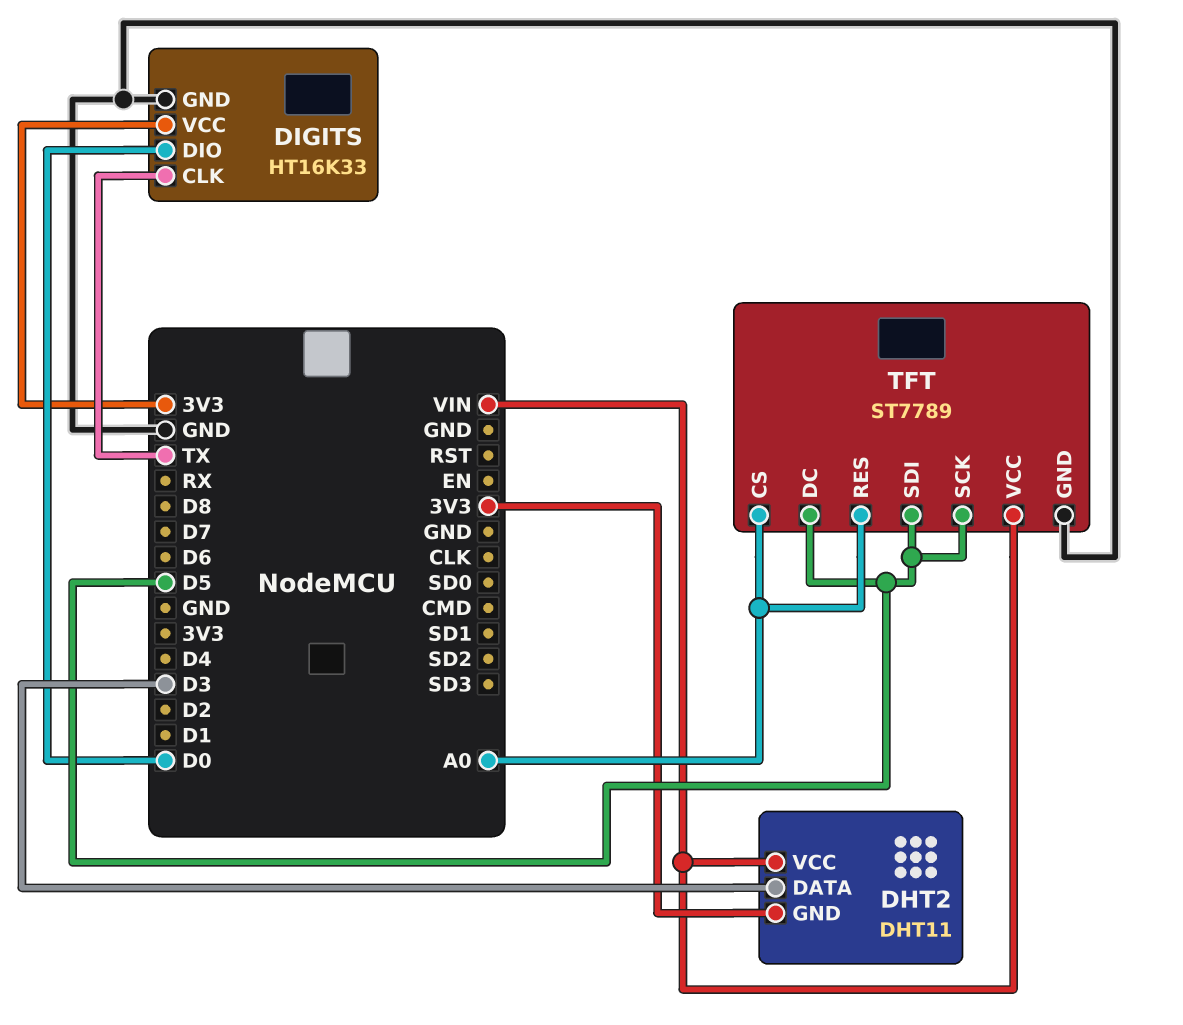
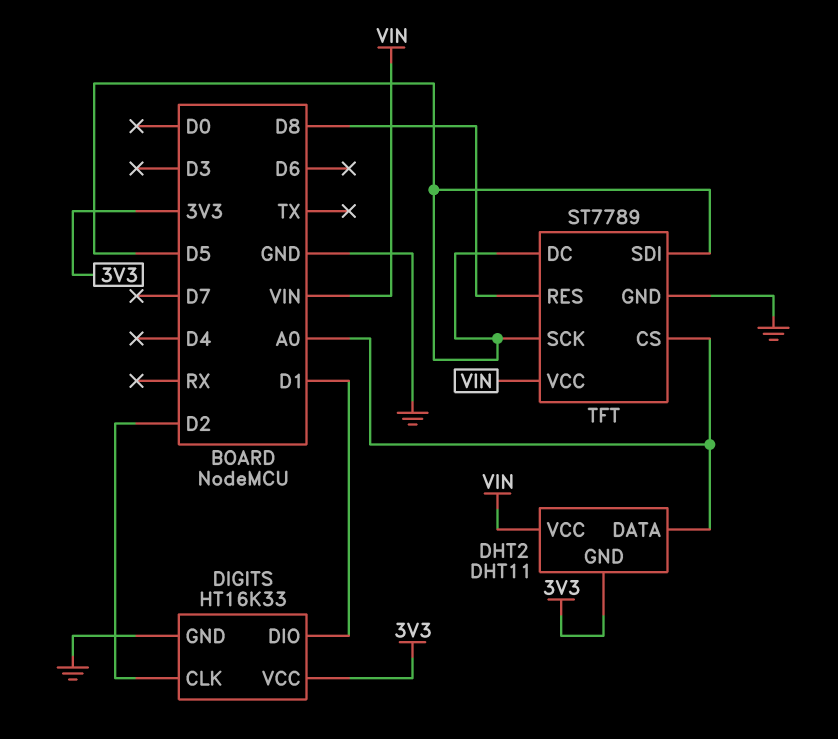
DHT2 pin DATA: D3 -> A0
DIGITS pin CLK: TX -> D2
DIGITS pin DIO: D0 -> D1
TFT pin RES: A0 -> D8

